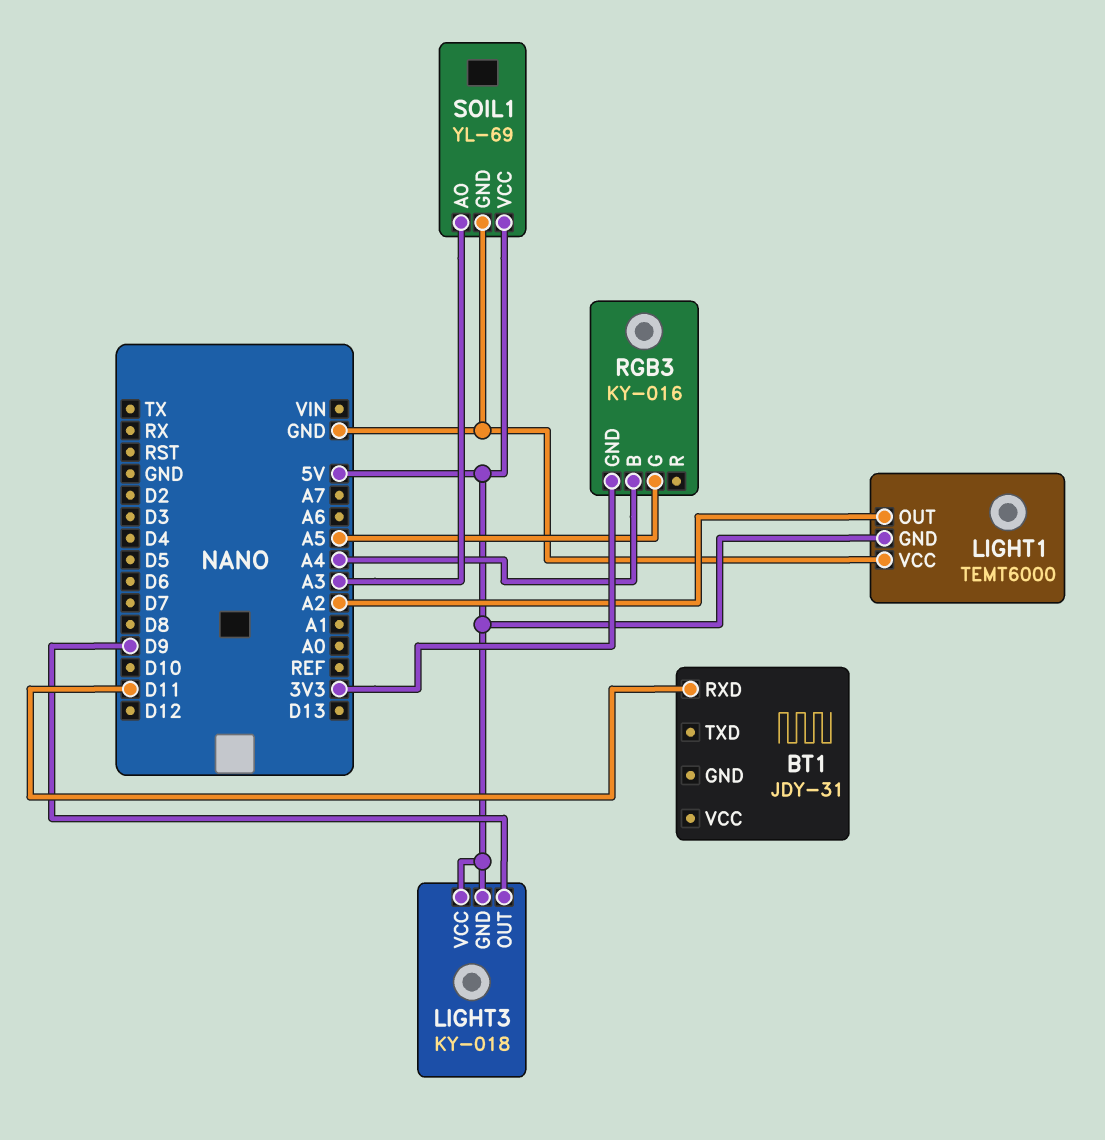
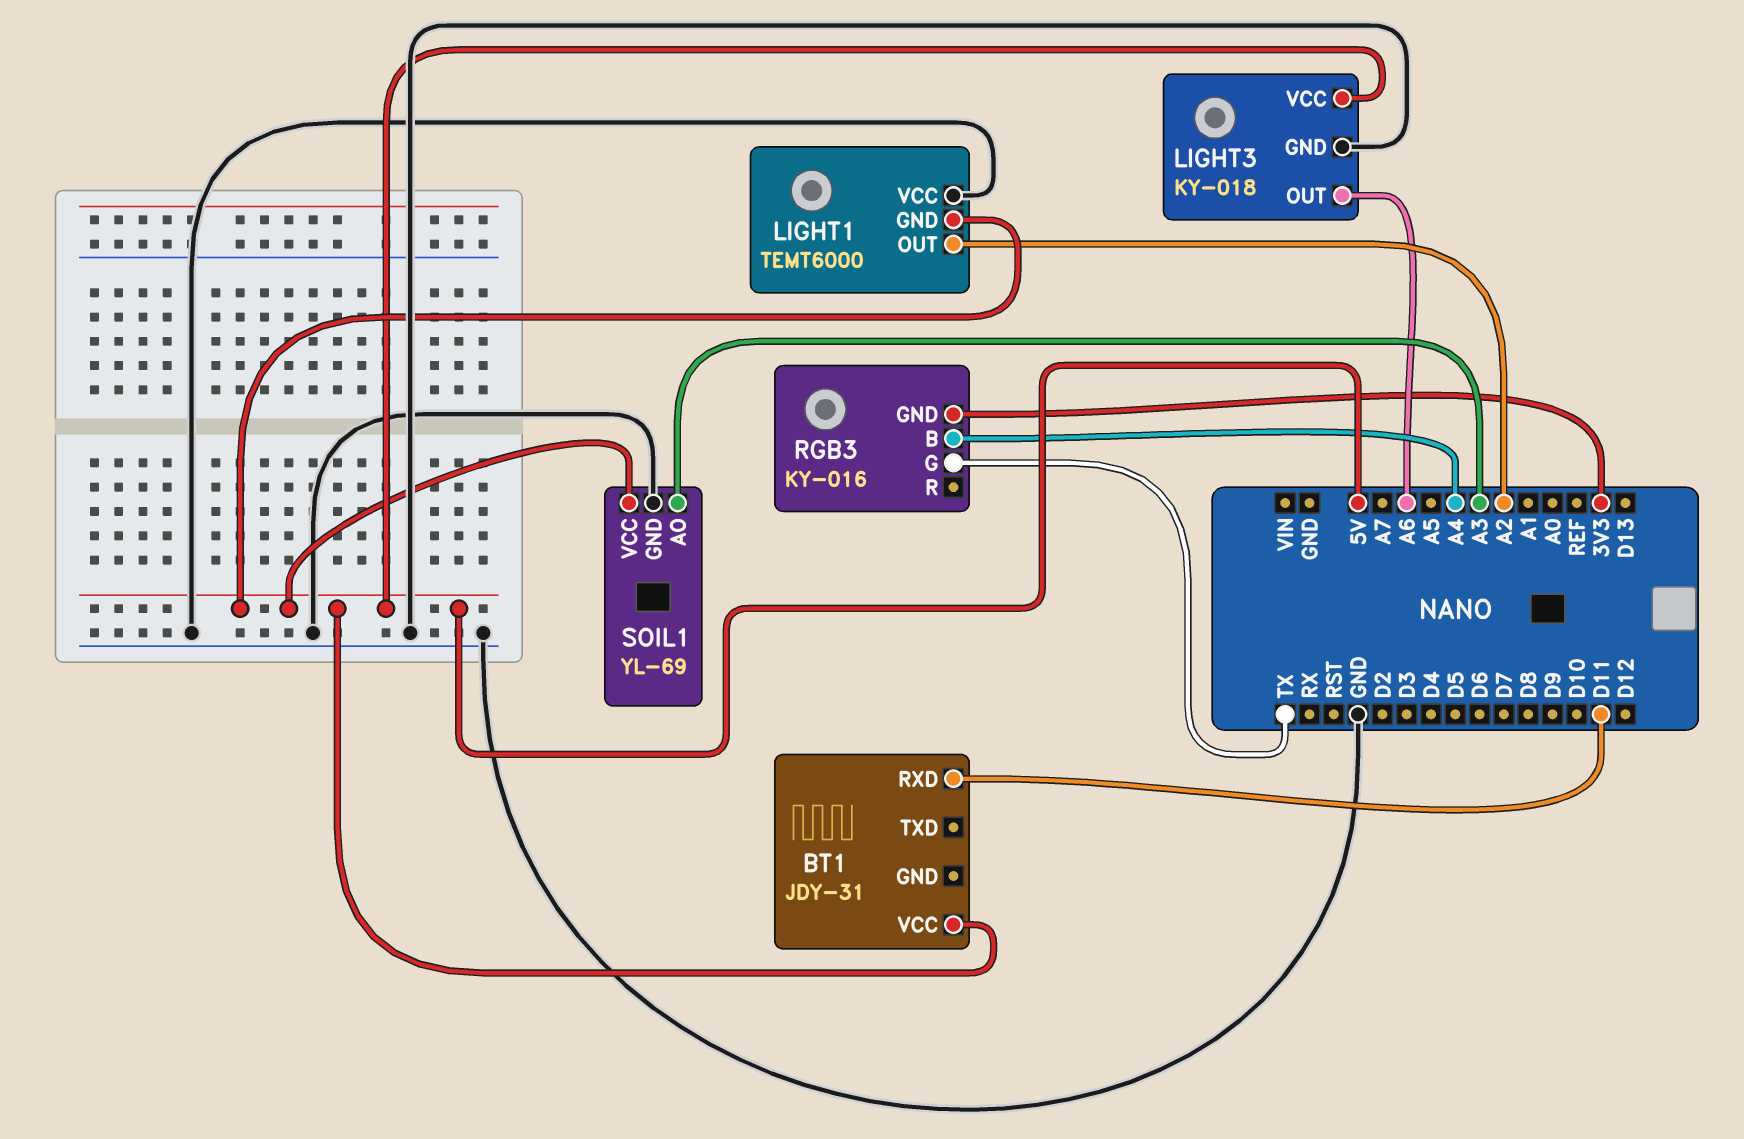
BT1 pin VCC: none -> 5V
LIGHT3 pin GND: 5V -> GND
LIGHT3 pin OUT: D9 -> A6
RGB3 pin G: A5 -> TX

